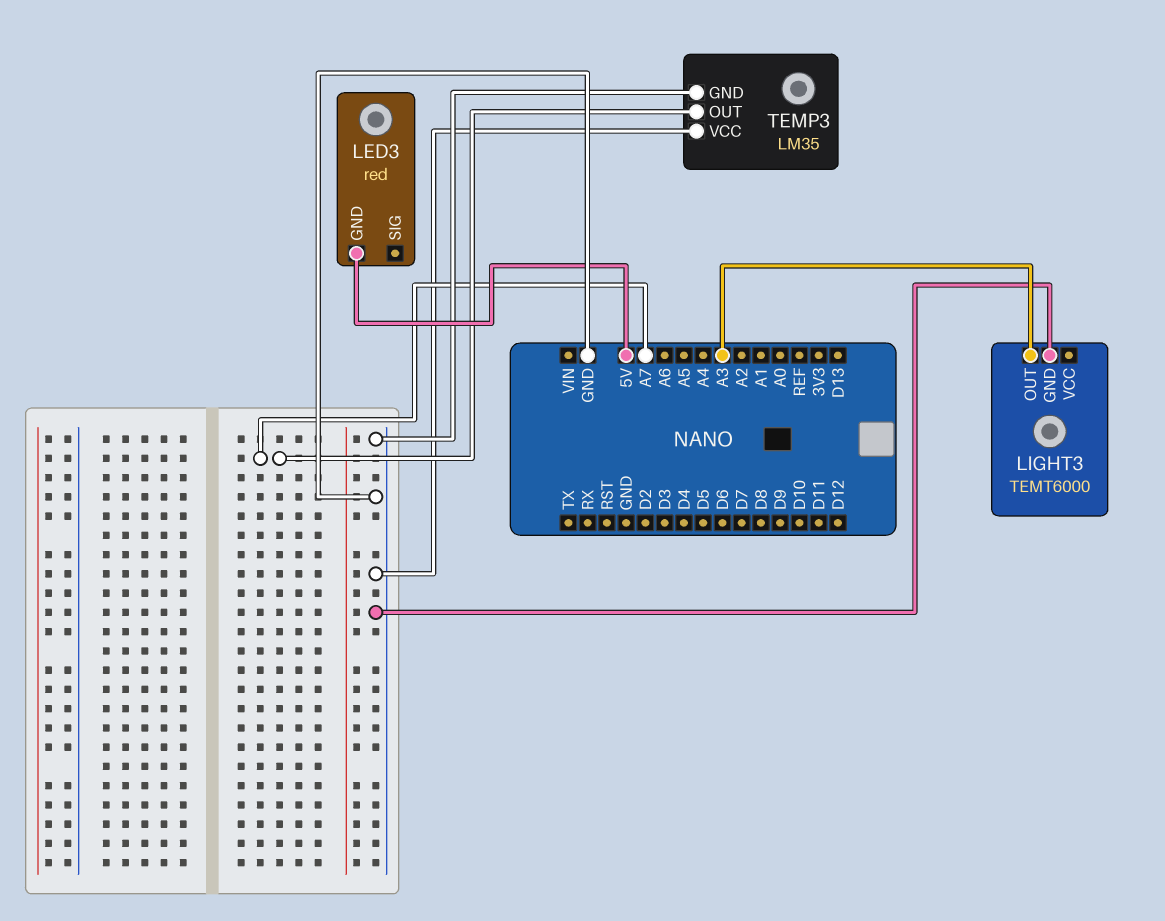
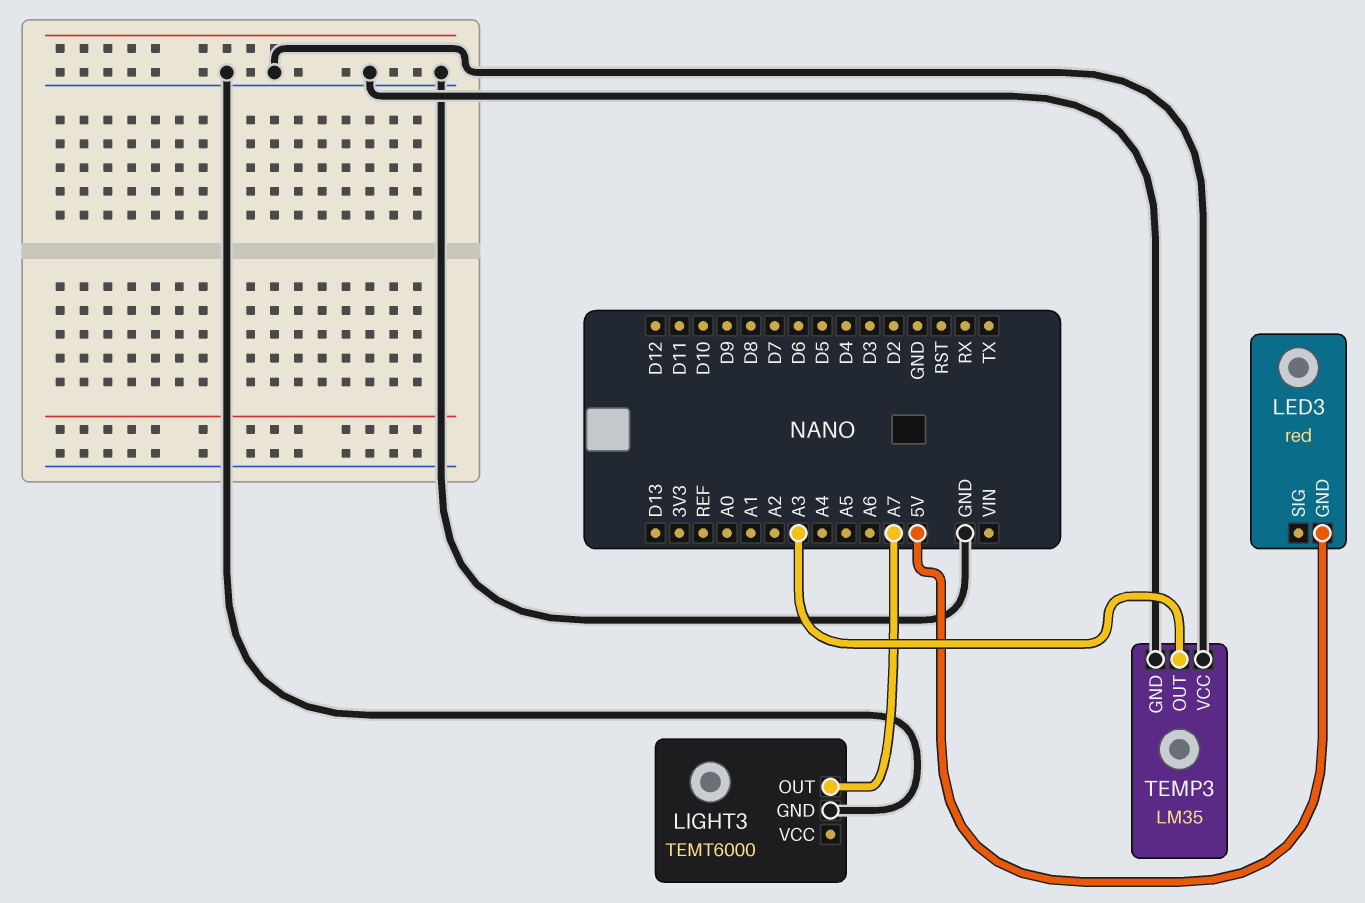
LIGHT3 pin OUT: A3 -> A7
TEMP3 pin OUT: A7 -> A3

